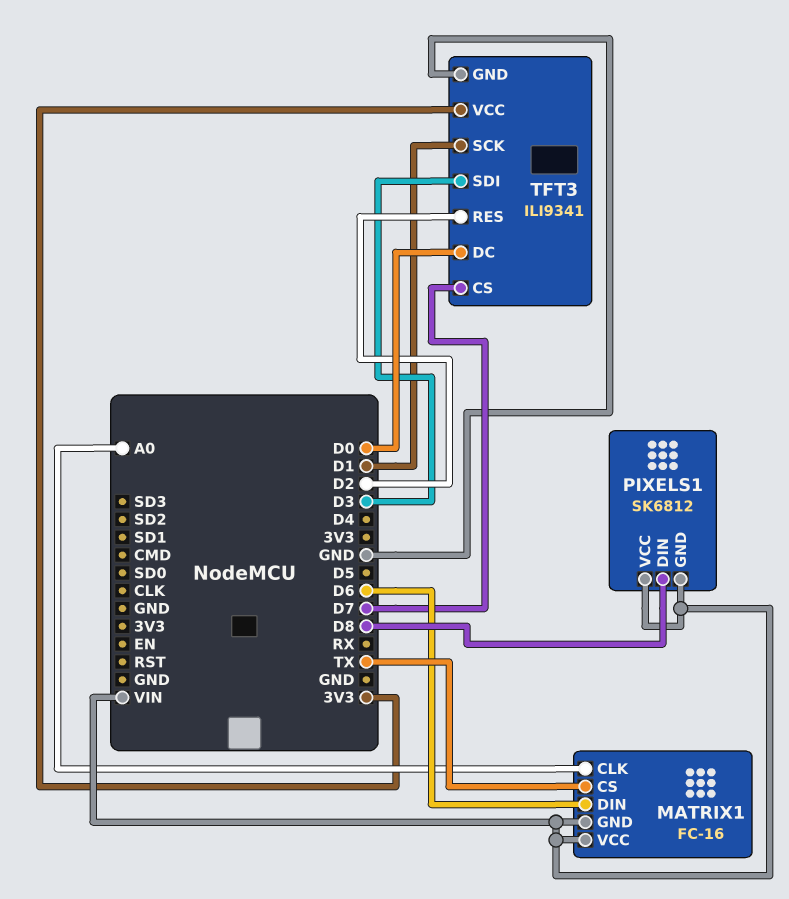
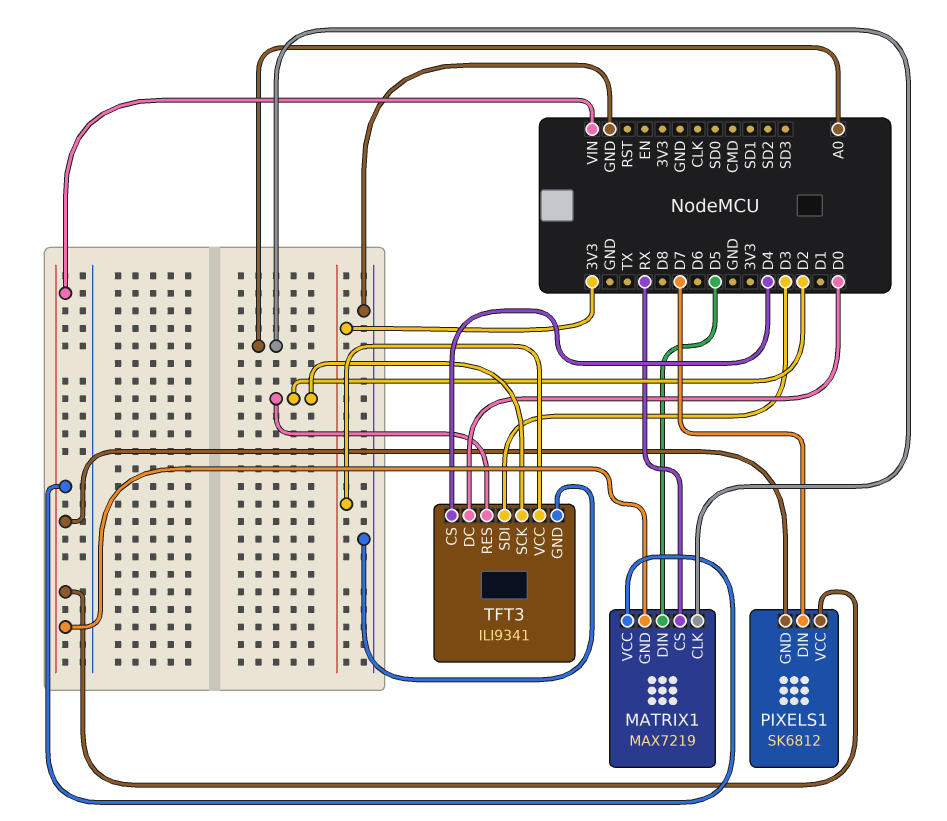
MATRIX1: FC-16 -> MAX7219
MATRIX1 pin CS: TX -> RX
MATRIX1 pin DIN: D6 -> D5
PIXELS1 pin DIN: D8 -> D7
TFT3 pin CS: D7 -> D4
TFT3 pin SCK: D1 -> D2

